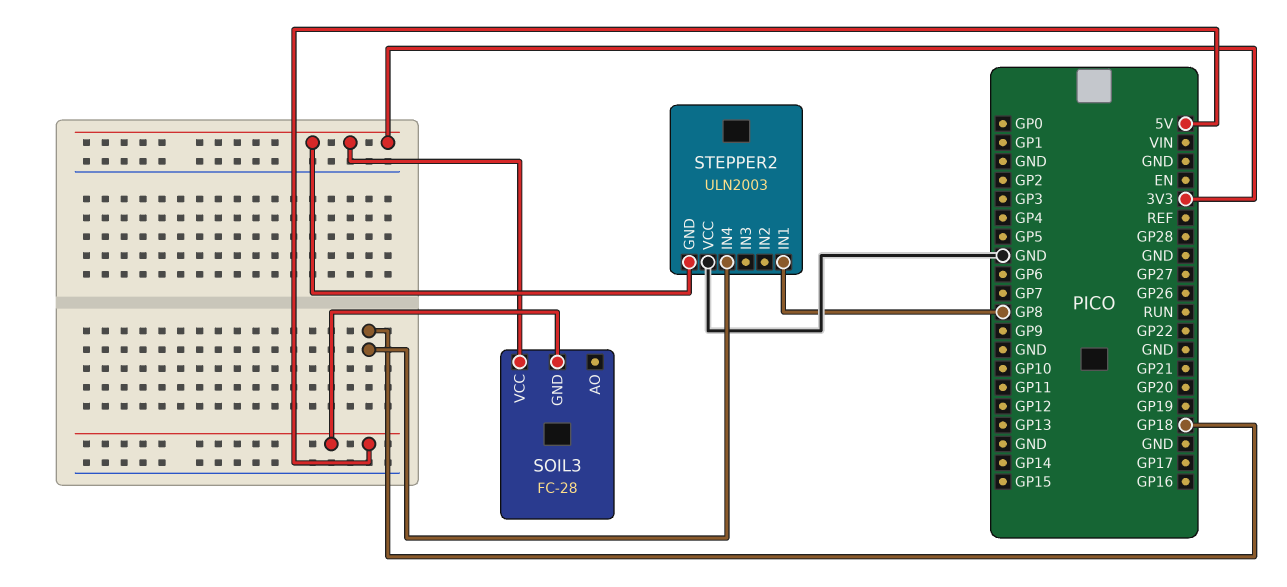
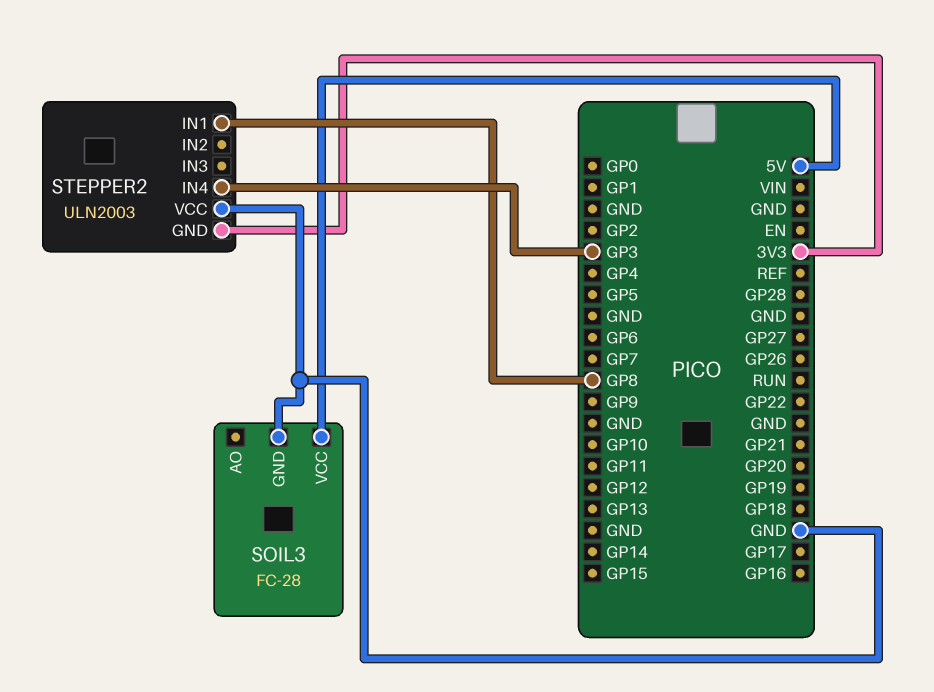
SOIL3 pin GND: 5V -> GND
SOIL3 pin VCC: 3V3 -> 5V
STEPPER2 pin IN4: GP18 -> GP3

